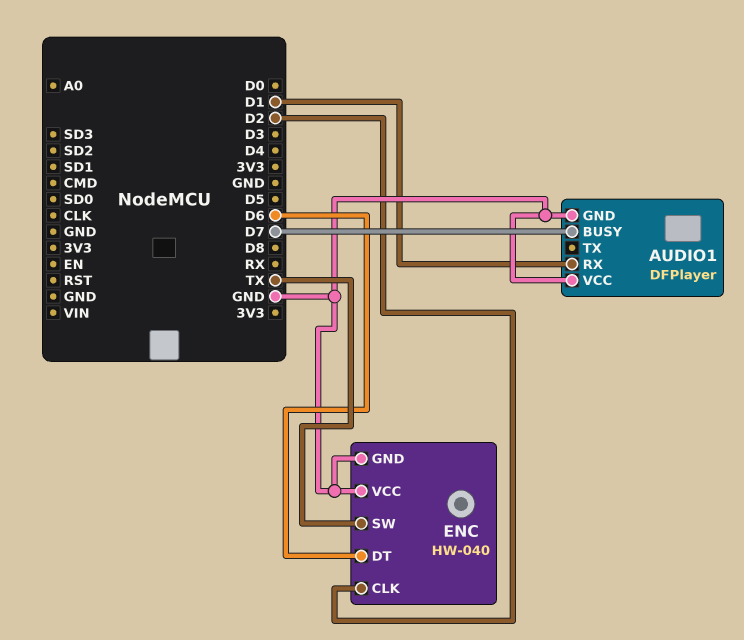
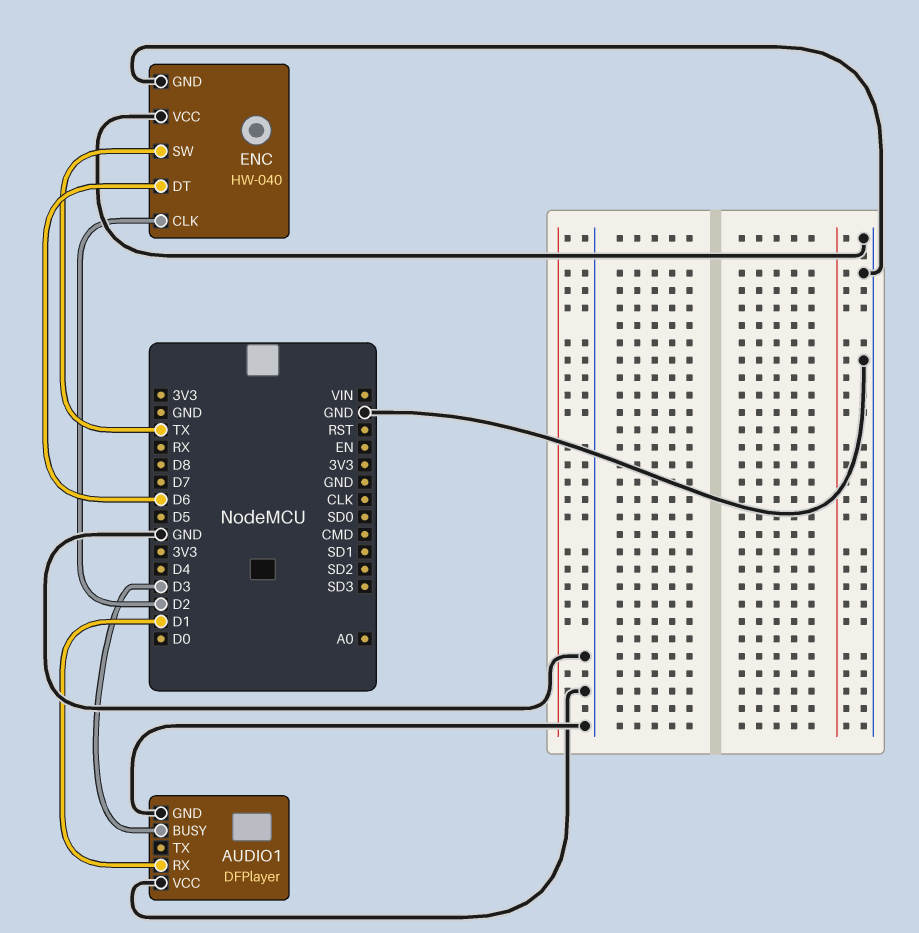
AUDIO1 pin BUSY: D7 -> D3

